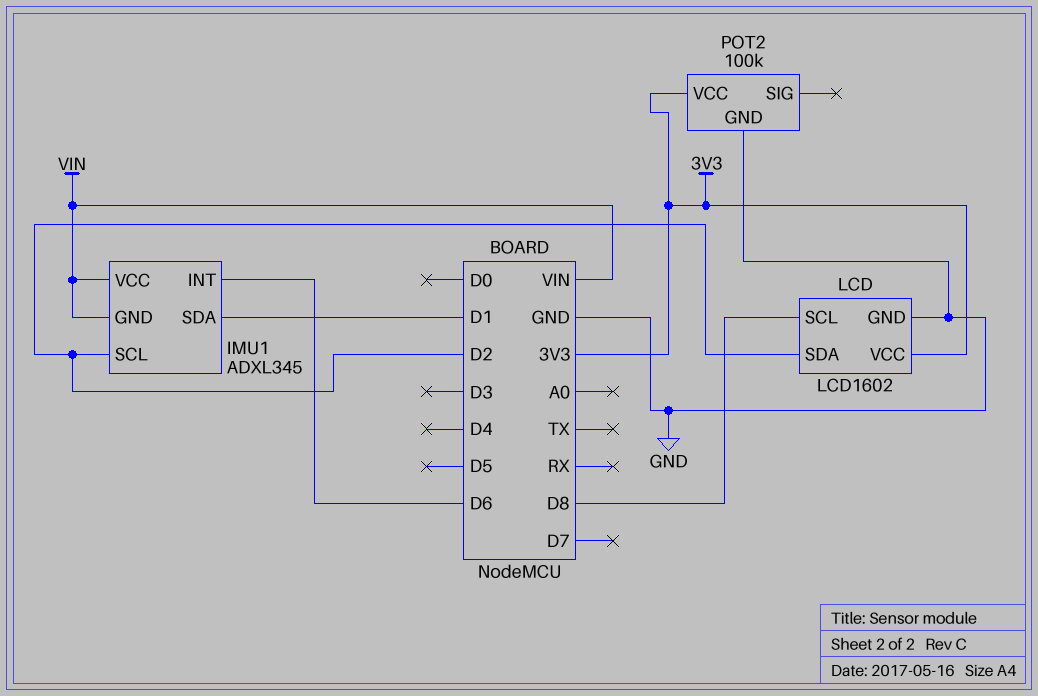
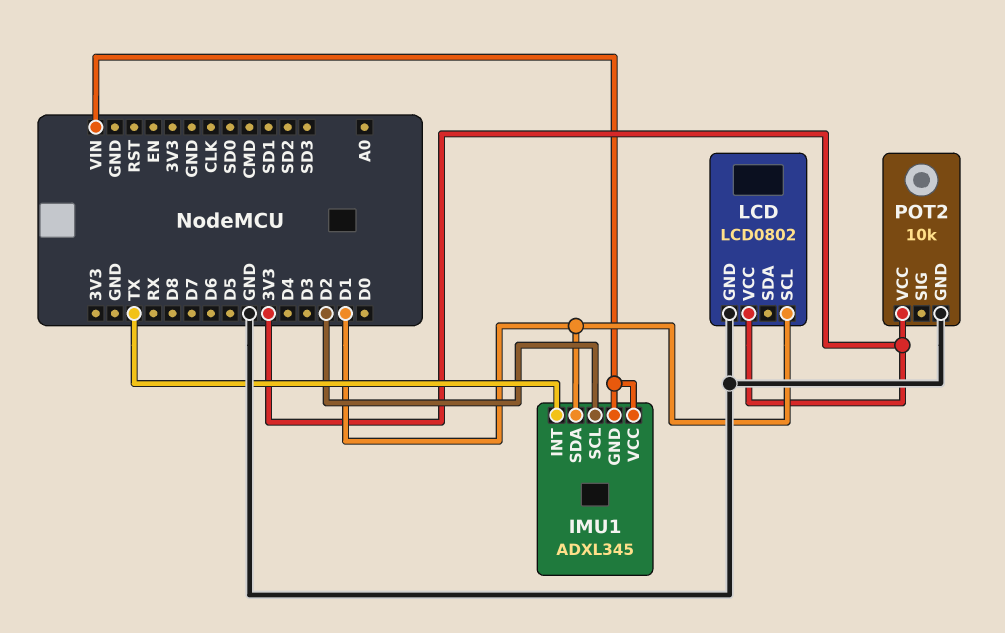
IMU1 pin INT: D6 -> TX
LCD: LCD1602 -> LCD0802
LCD pin SCL: D8 -> D1
LCD pin SDA: D2 -> none
POT2: 100k -> 10k

